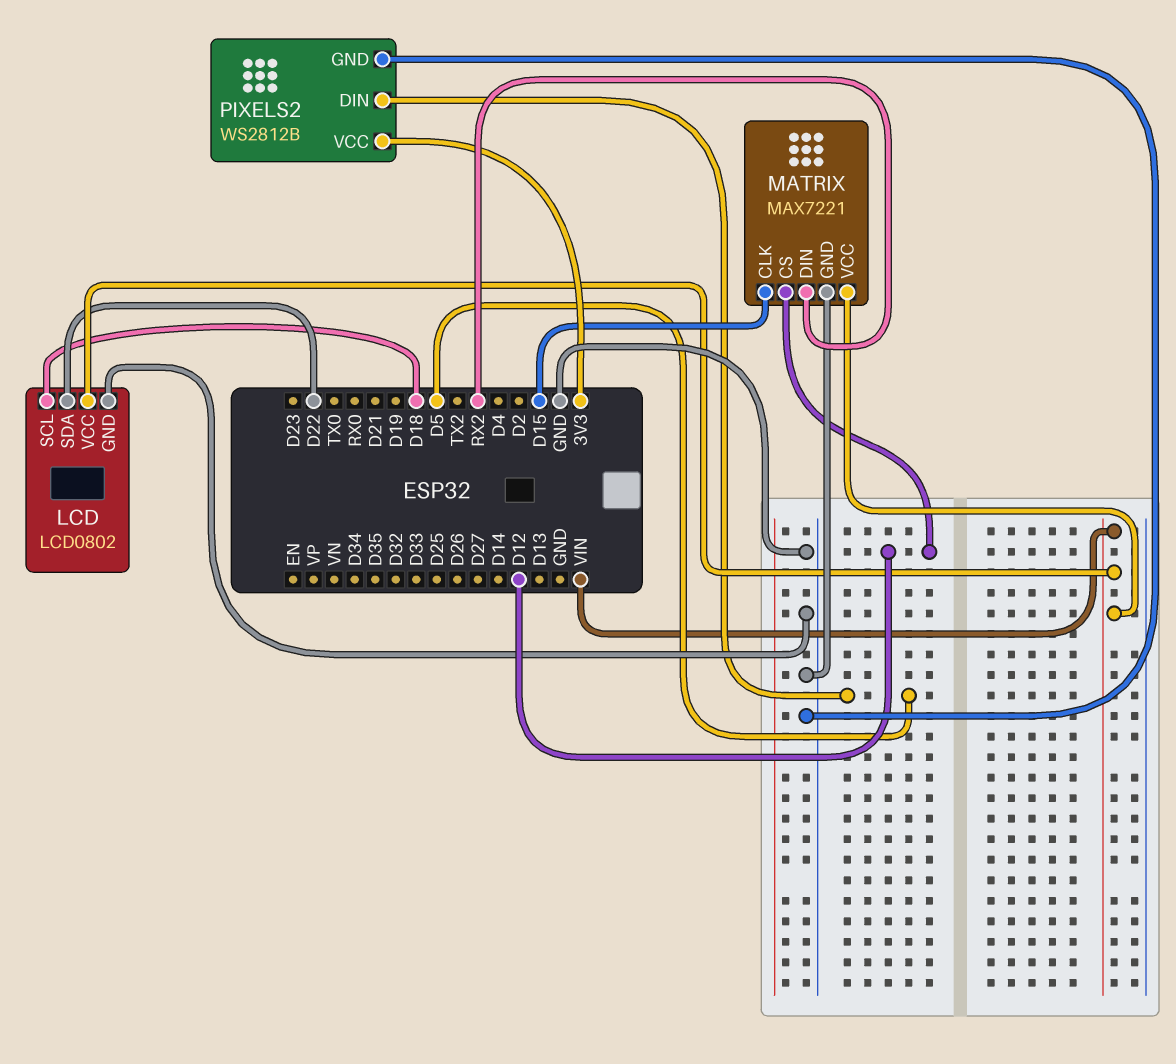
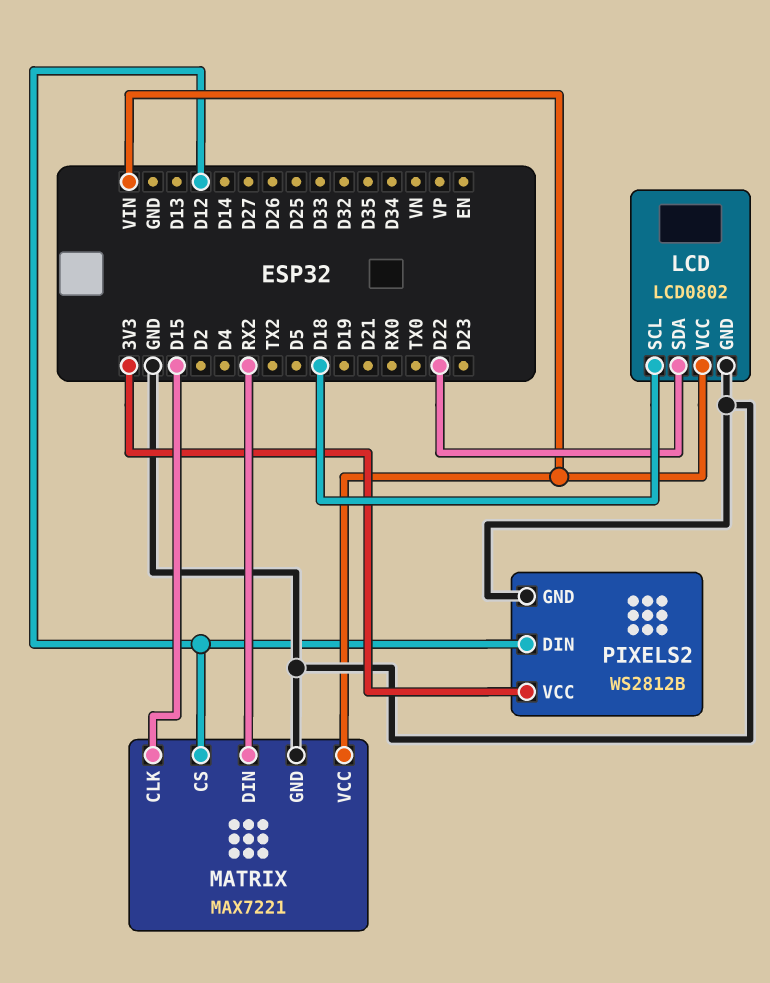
PIXELS2 pin DIN: D5 -> D12

